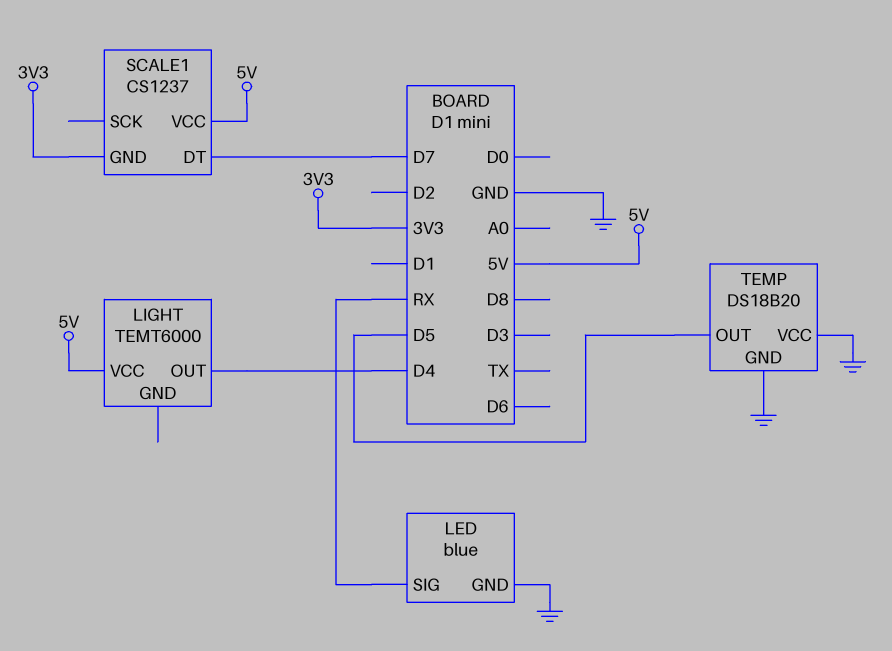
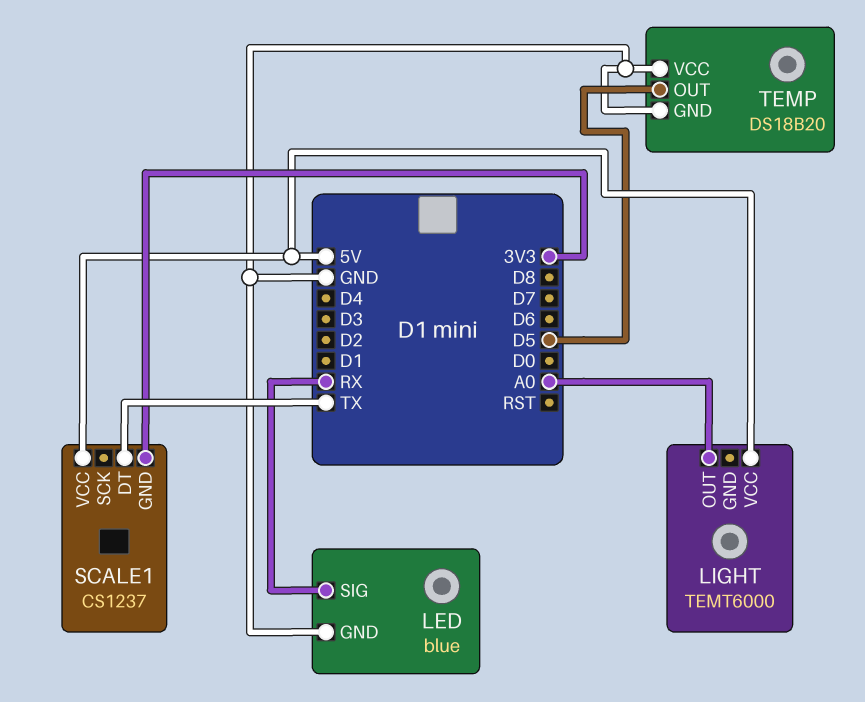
LIGHT pin OUT: D4 -> A0
SCALE1 pin DT: D7 -> TX

